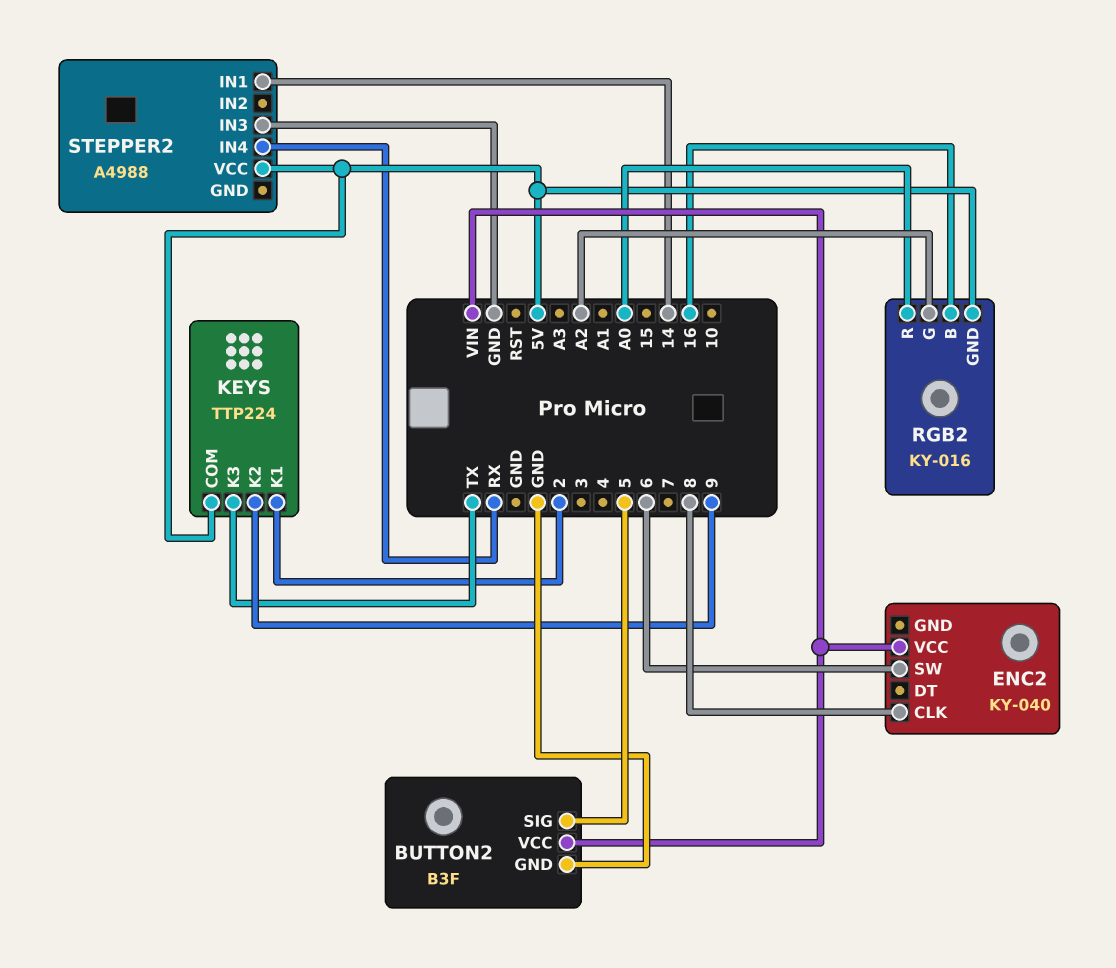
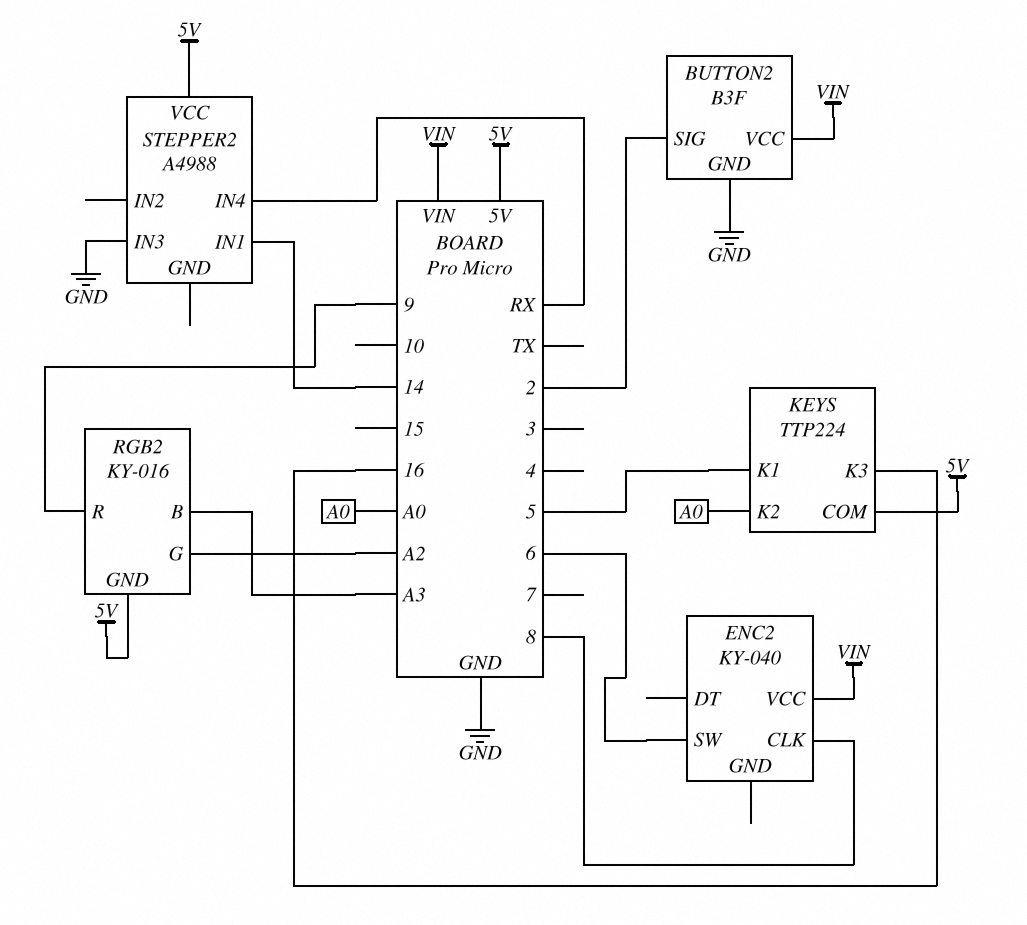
BUTTON2 pin SIG: 5 -> 2
KEYS pin K1: 2 -> 5
KEYS pin K2: 9 -> A0
KEYS pin K3: TX -> 16
RGB2 pin B: 16 -> A3
RGB2 pin R: A0 -> 9

